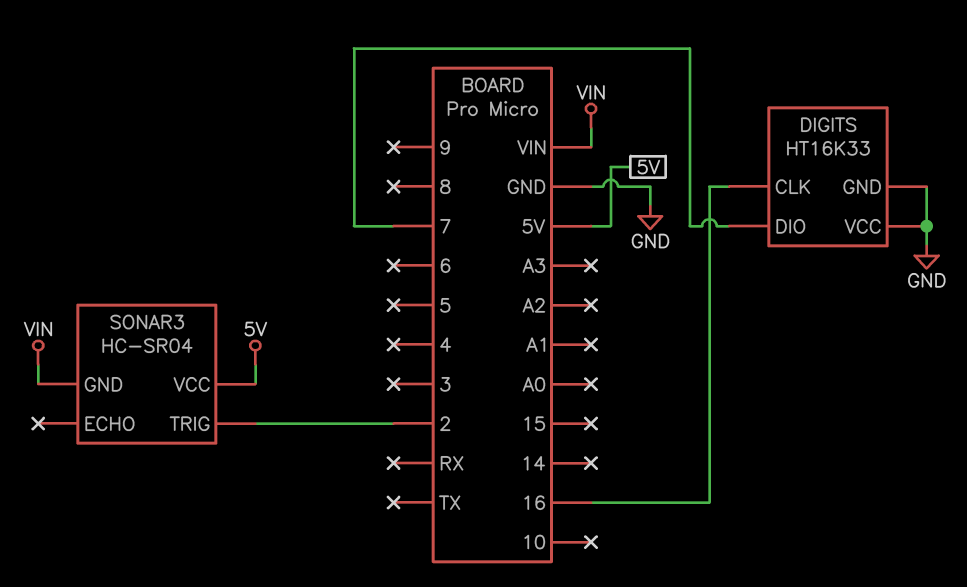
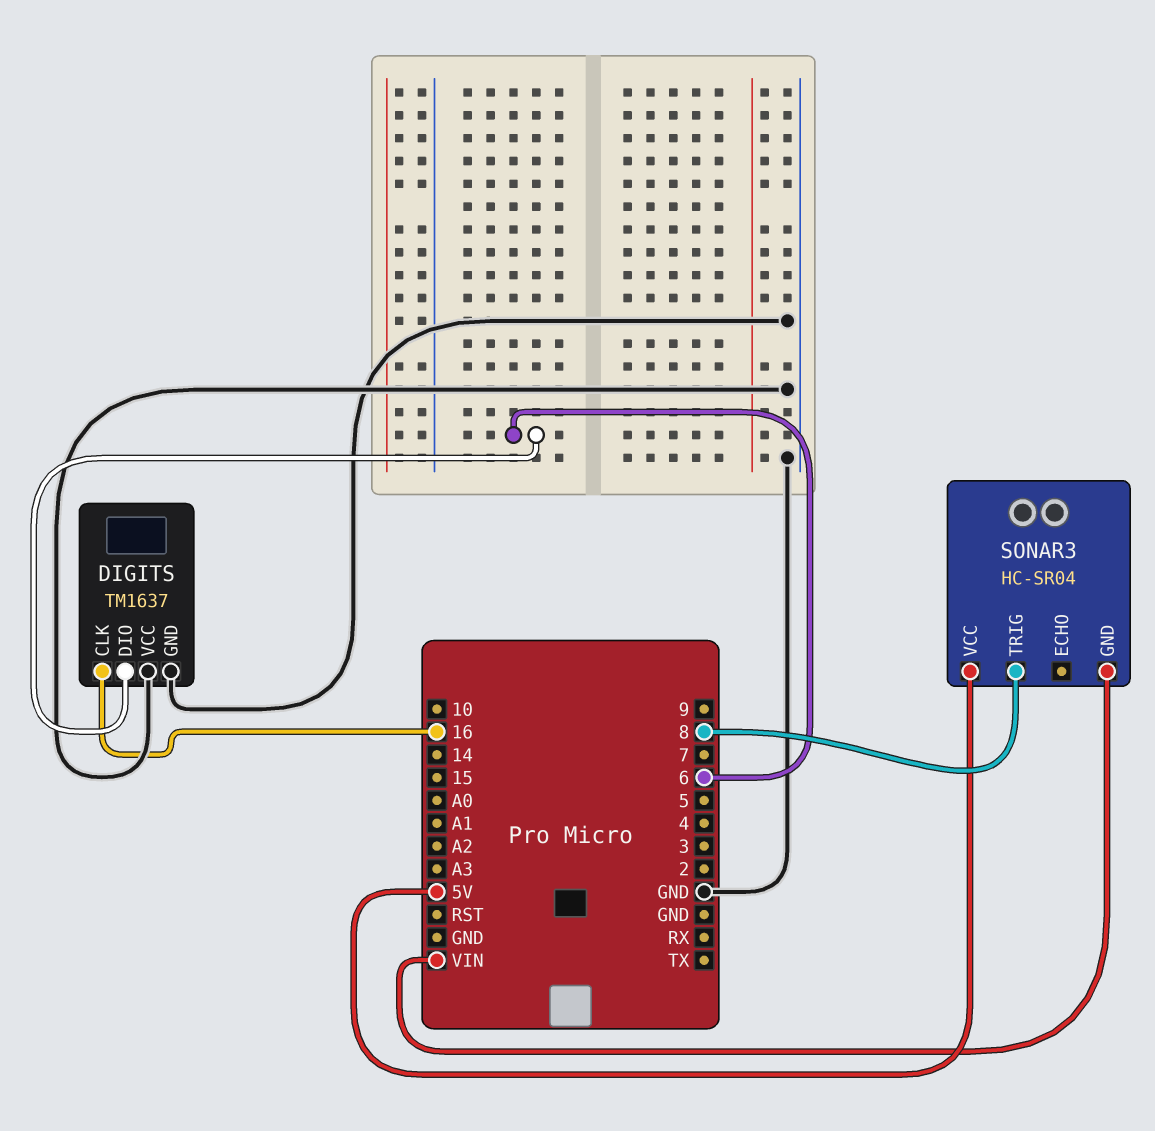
DIGITS: HT16K33 -> TM1637
DIGITS pin DIO: 7 -> 6
SONAR3 pin TRIG: 2 -> 8

